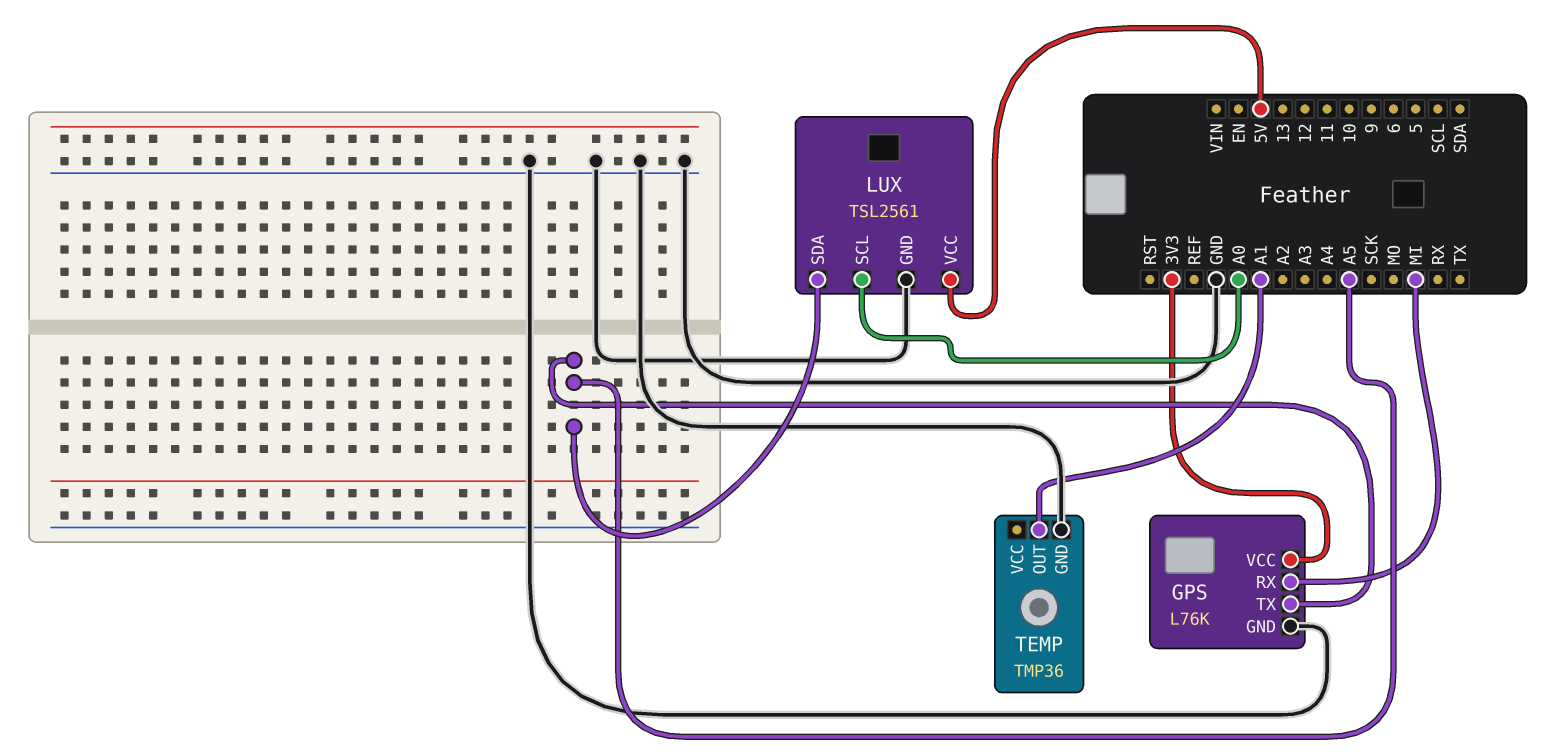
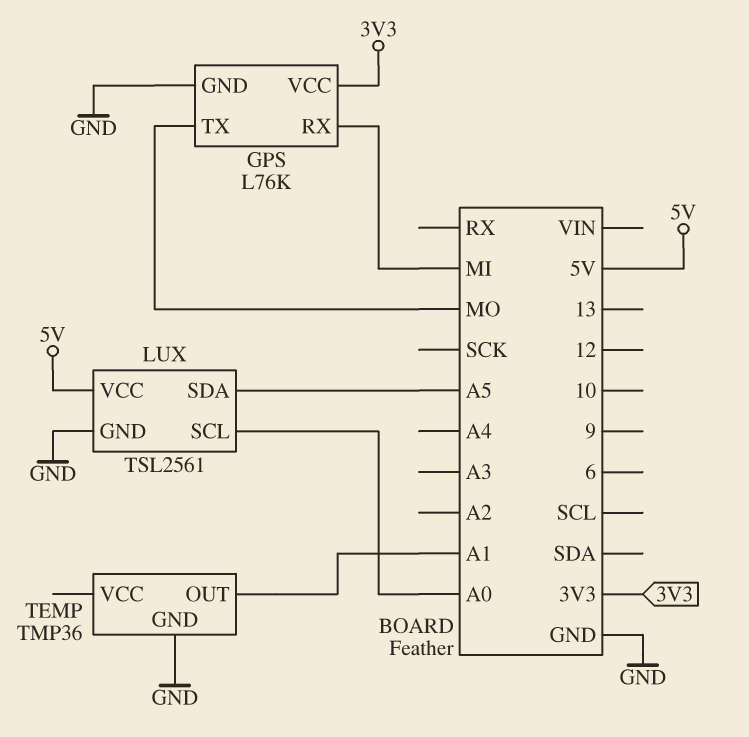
GPS pin TX: A5 -> MO

